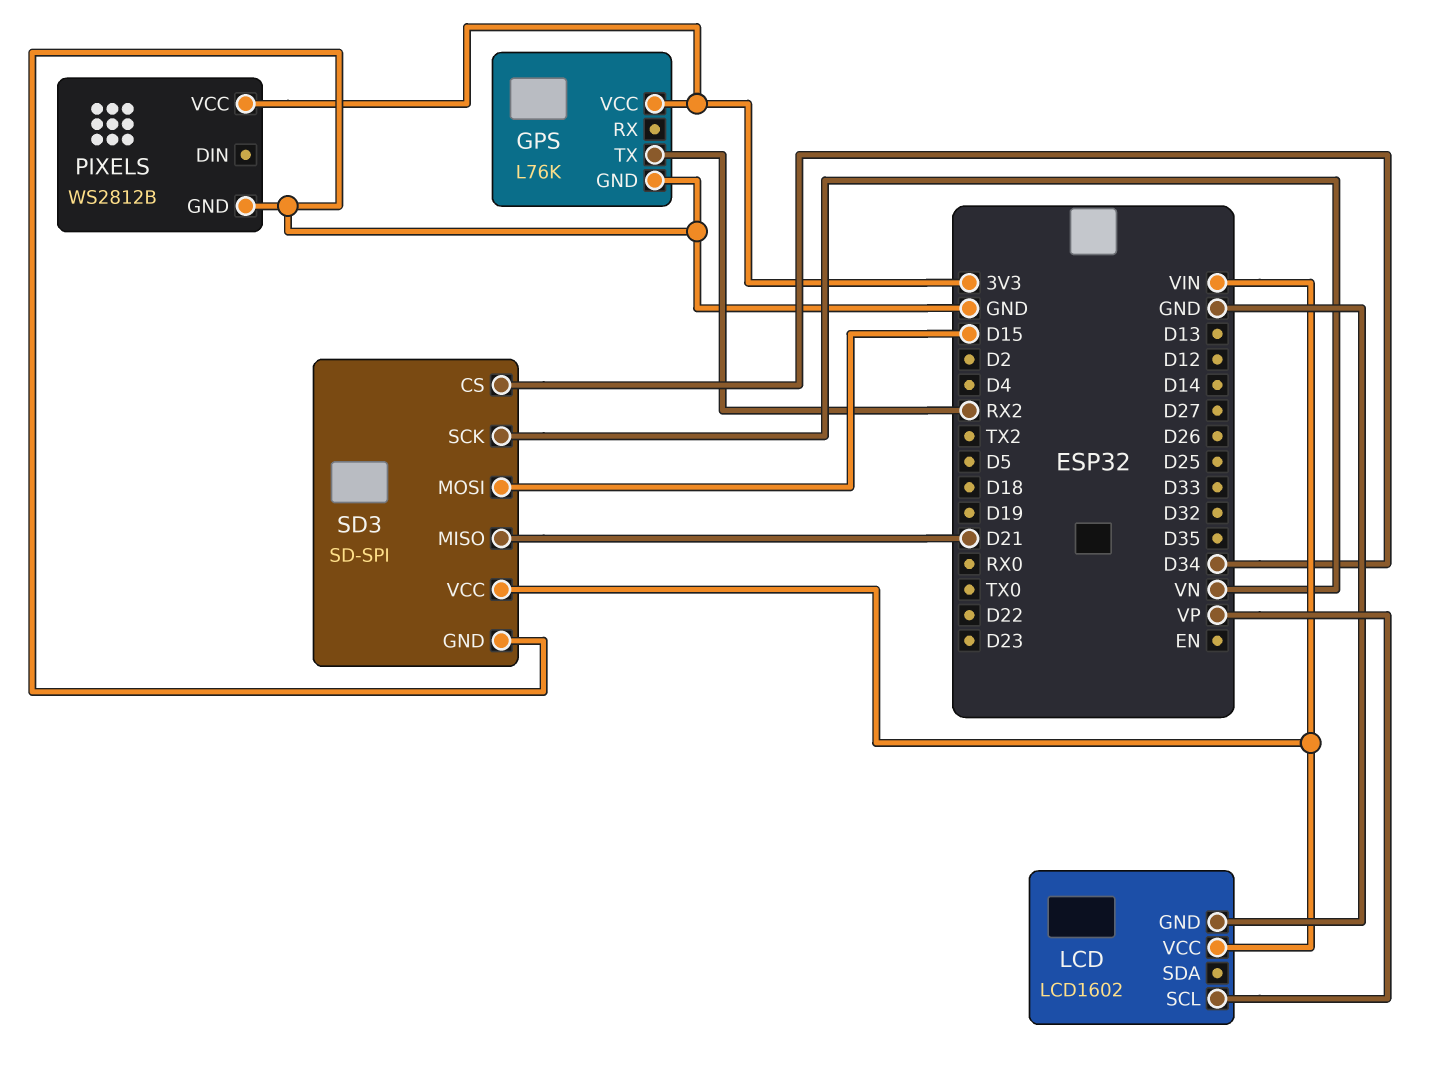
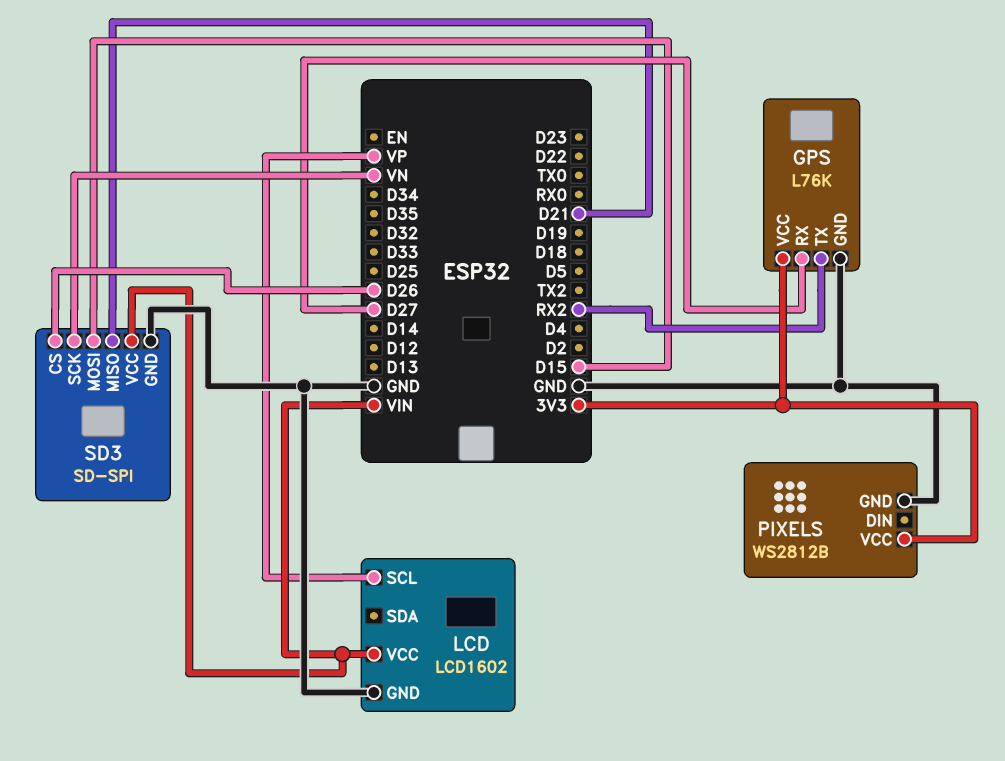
GPS pin RX: none -> D27
SD3 pin CS: D34 -> D26

